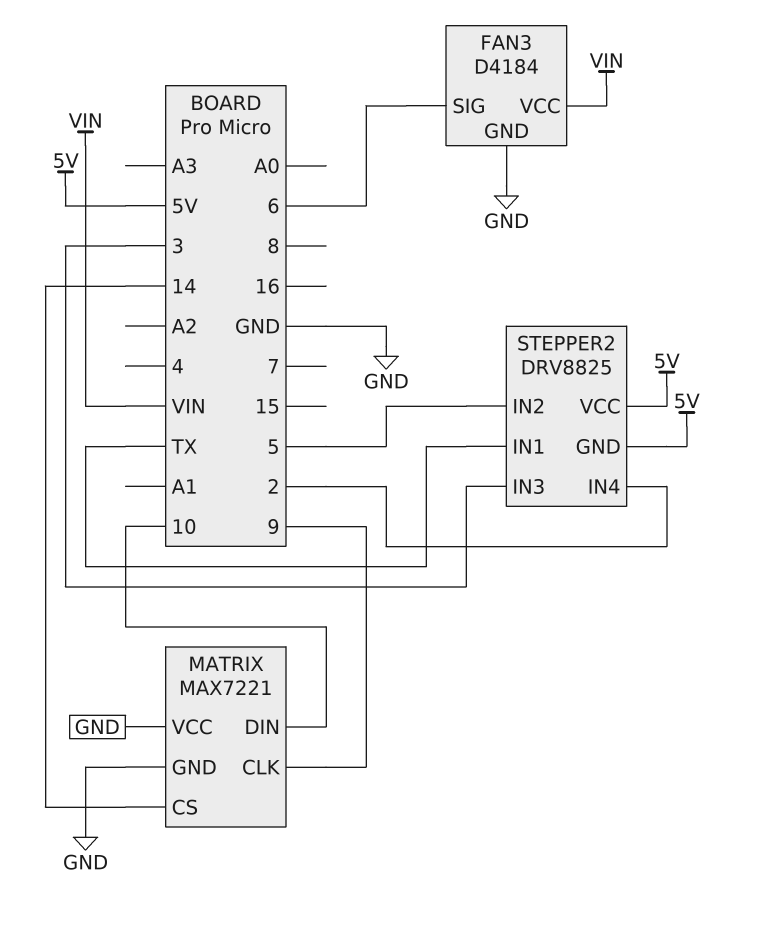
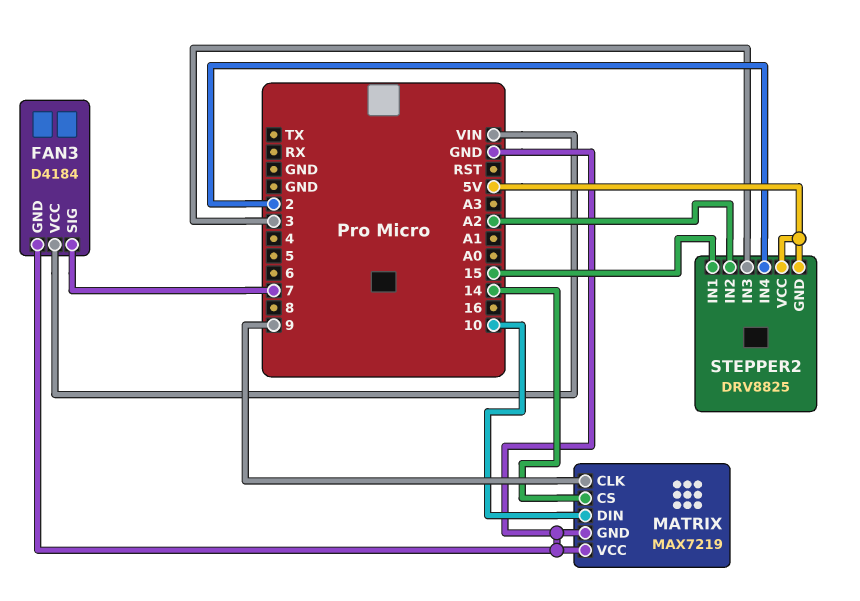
FAN3 pin SIG: 6 -> 7
MATRIX: MAX7221 -> MAX7219
STEPPER2 pin IN1: TX -> 15
STEPPER2 pin IN2: 5 -> A2

